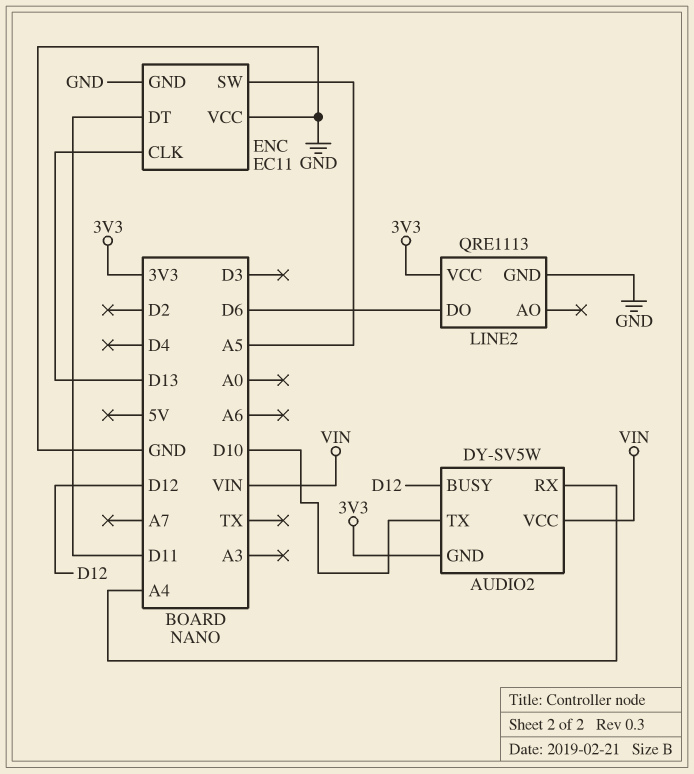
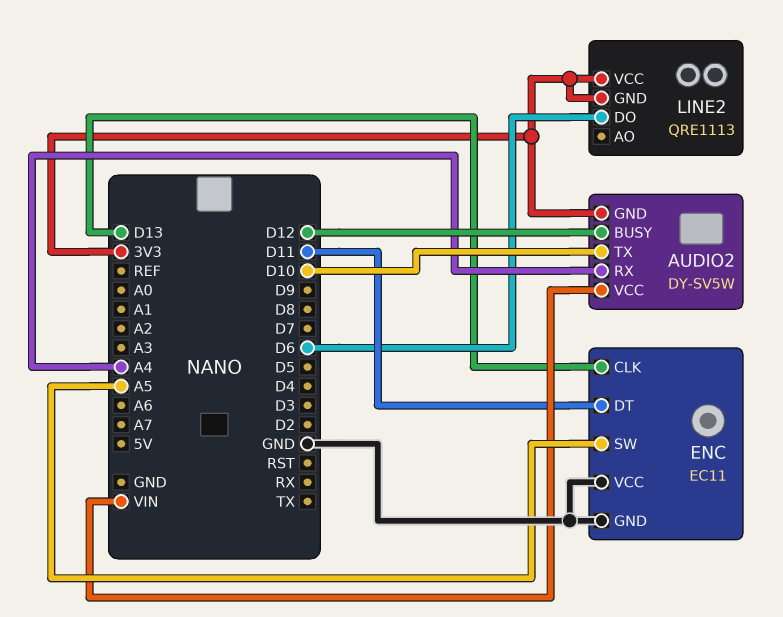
LINE2 pin GND: GND -> 3V3

